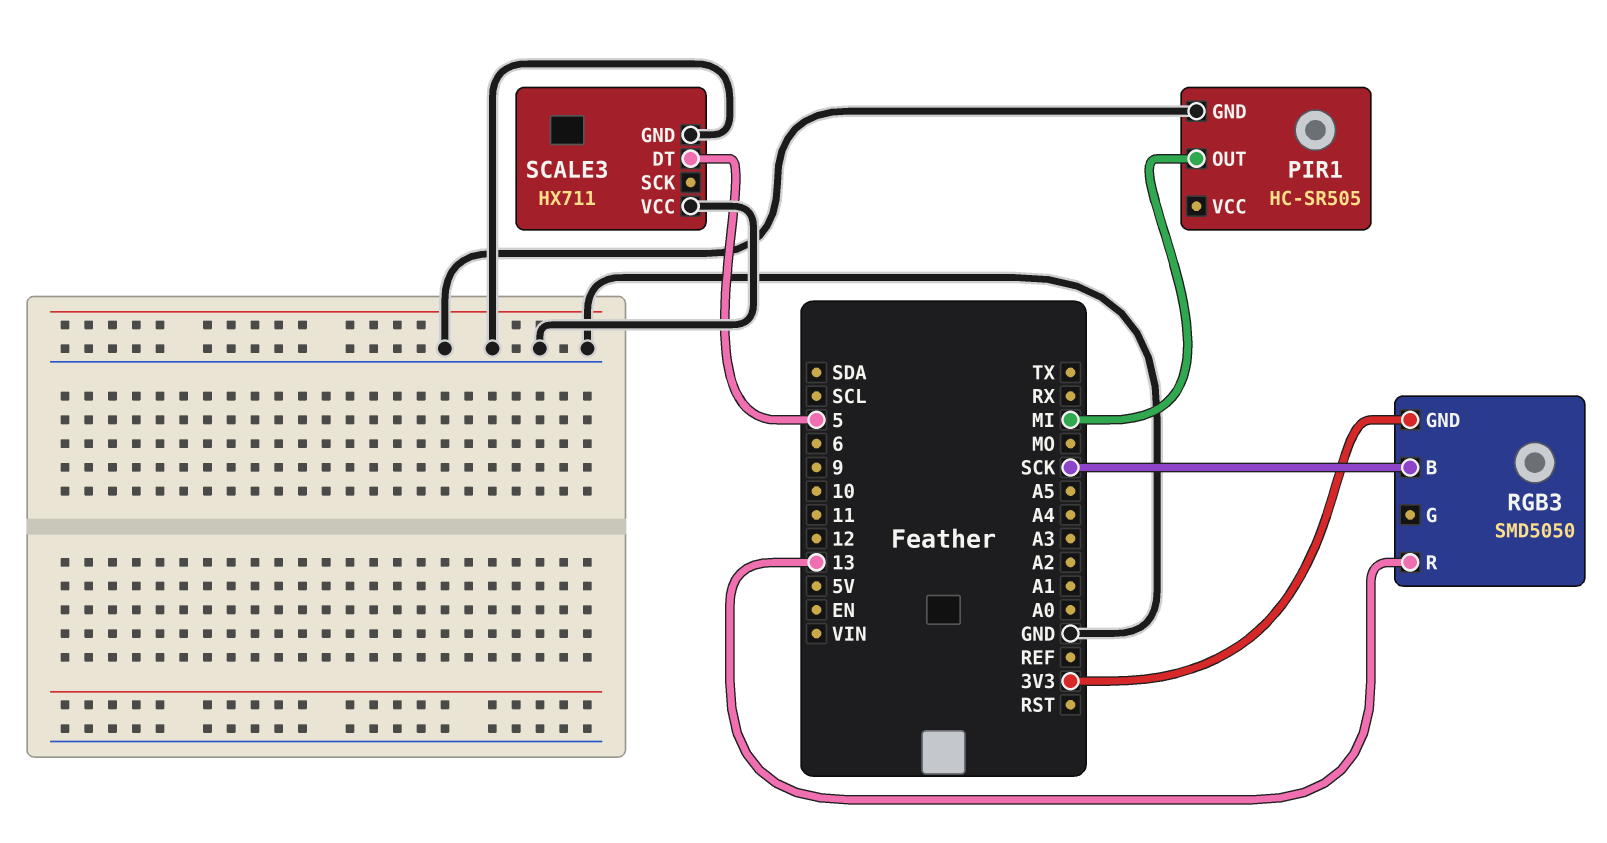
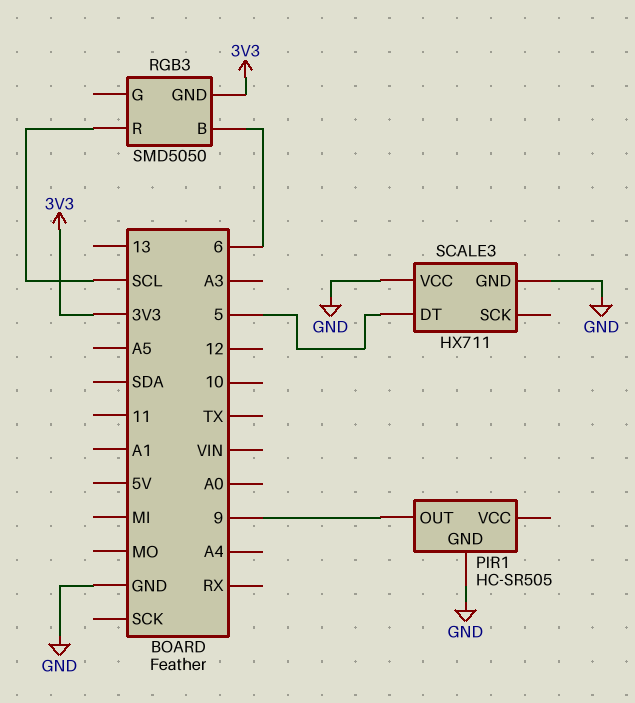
PIR1 pin OUT: MI -> 9
RGB3 pin B: SCK -> 6
RGB3 pin R: 13 -> SCL

